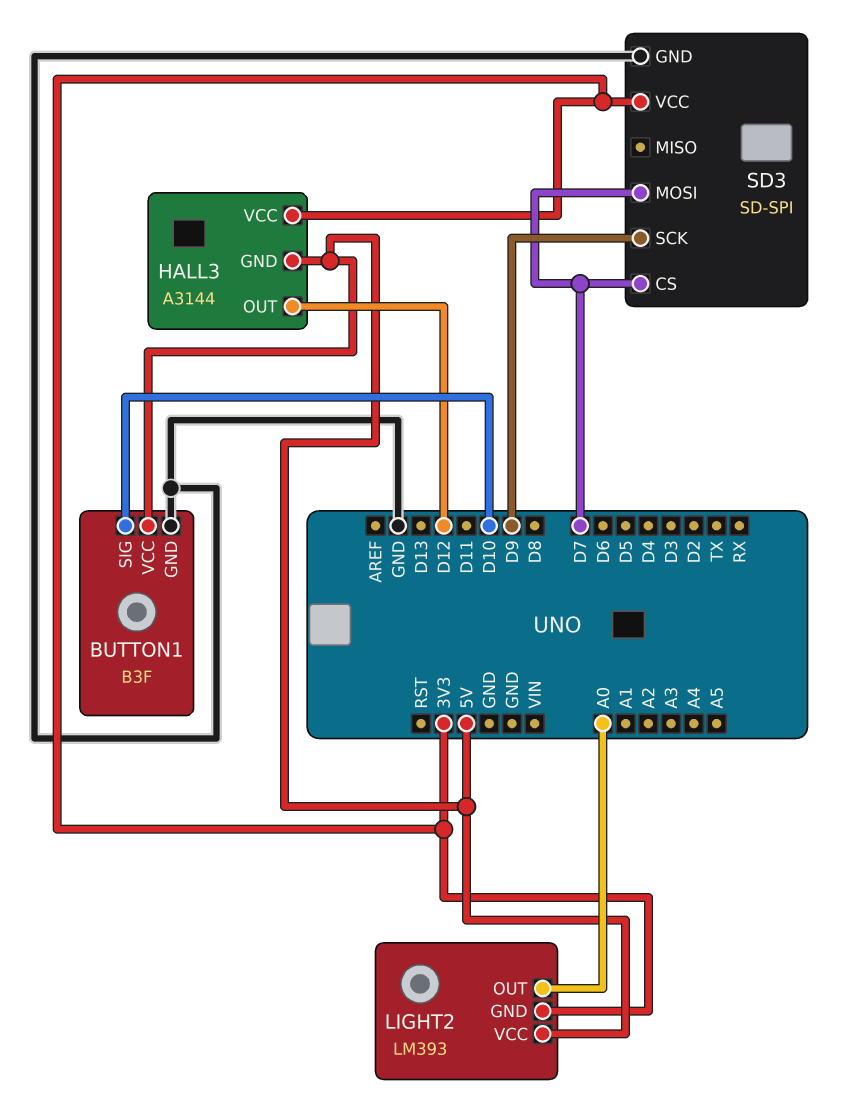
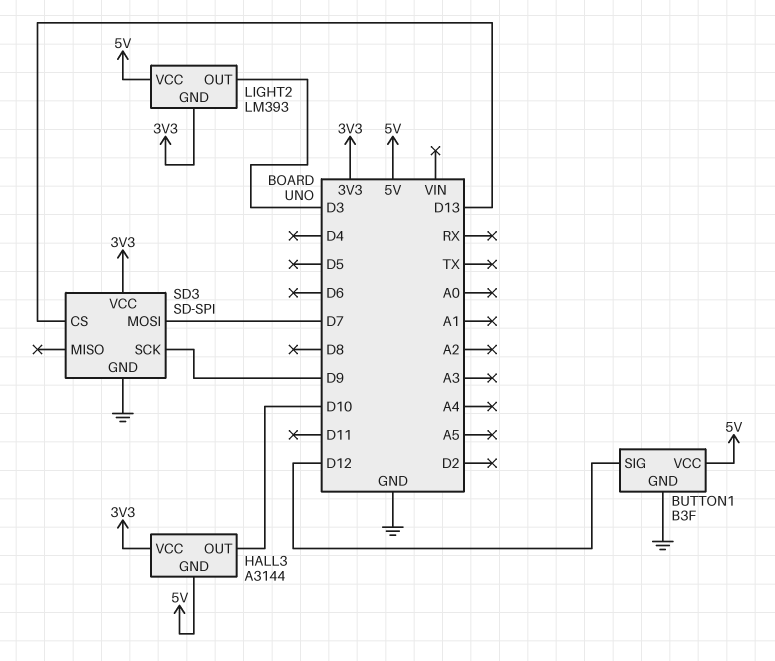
BUTTON1 pin SIG: D10 -> D12
HALL3 pin OUT: D12 -> D10
LIGHT2 pin OUT: A0 -> D3
SD3 pin CS: D7 -> D13

